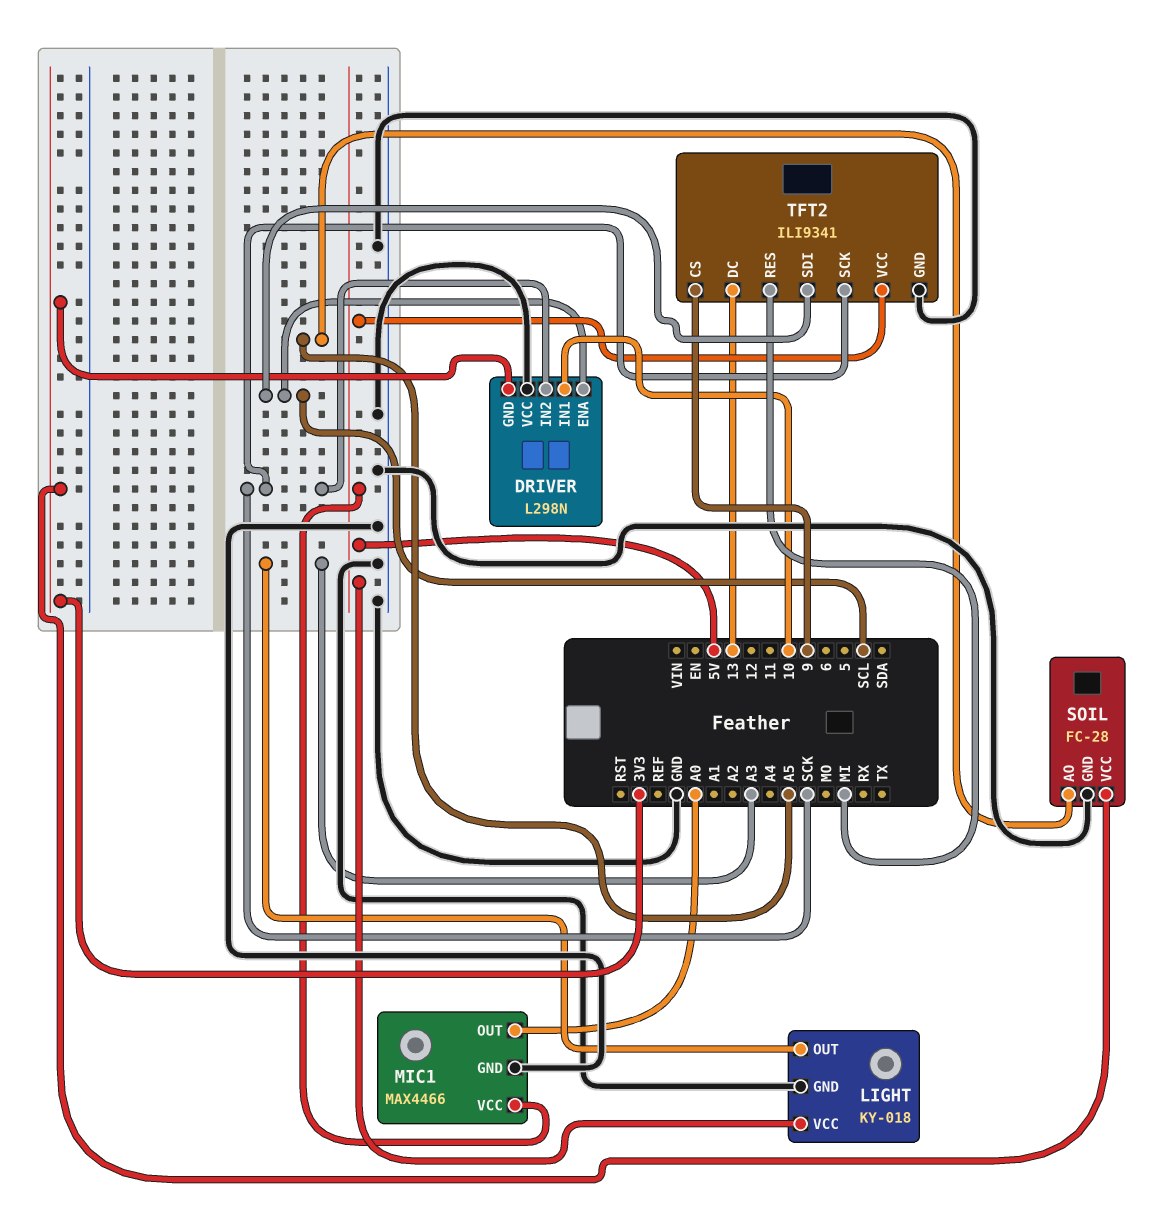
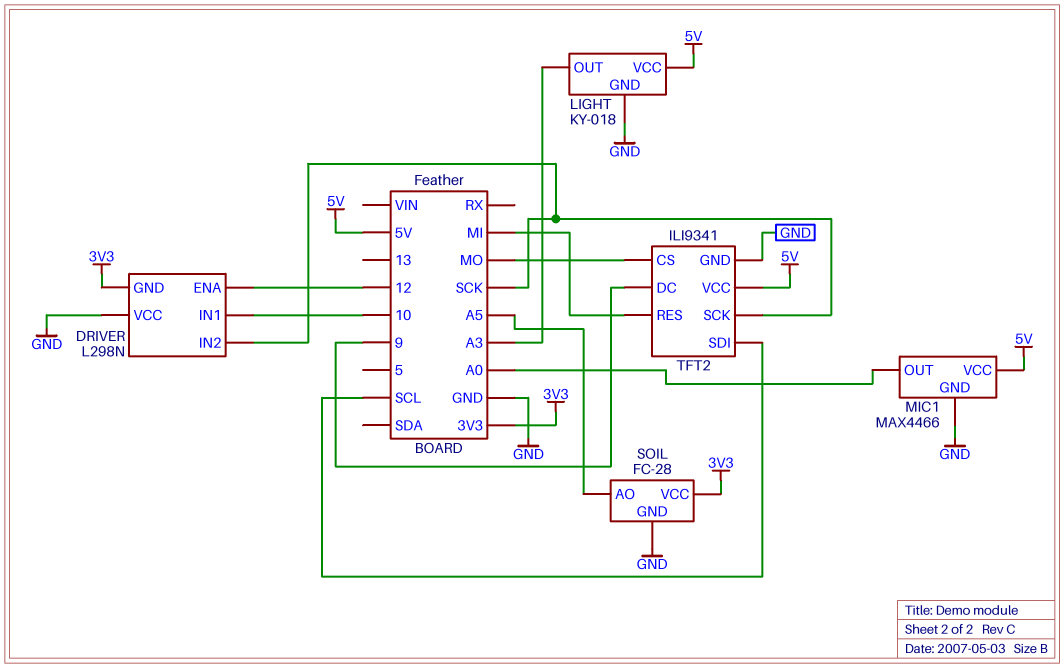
DRIVER pin ENA: SCL -> 12
TFT2 pin CS: 9 -> MO
TFT2 pin DC: 13 -> 9

